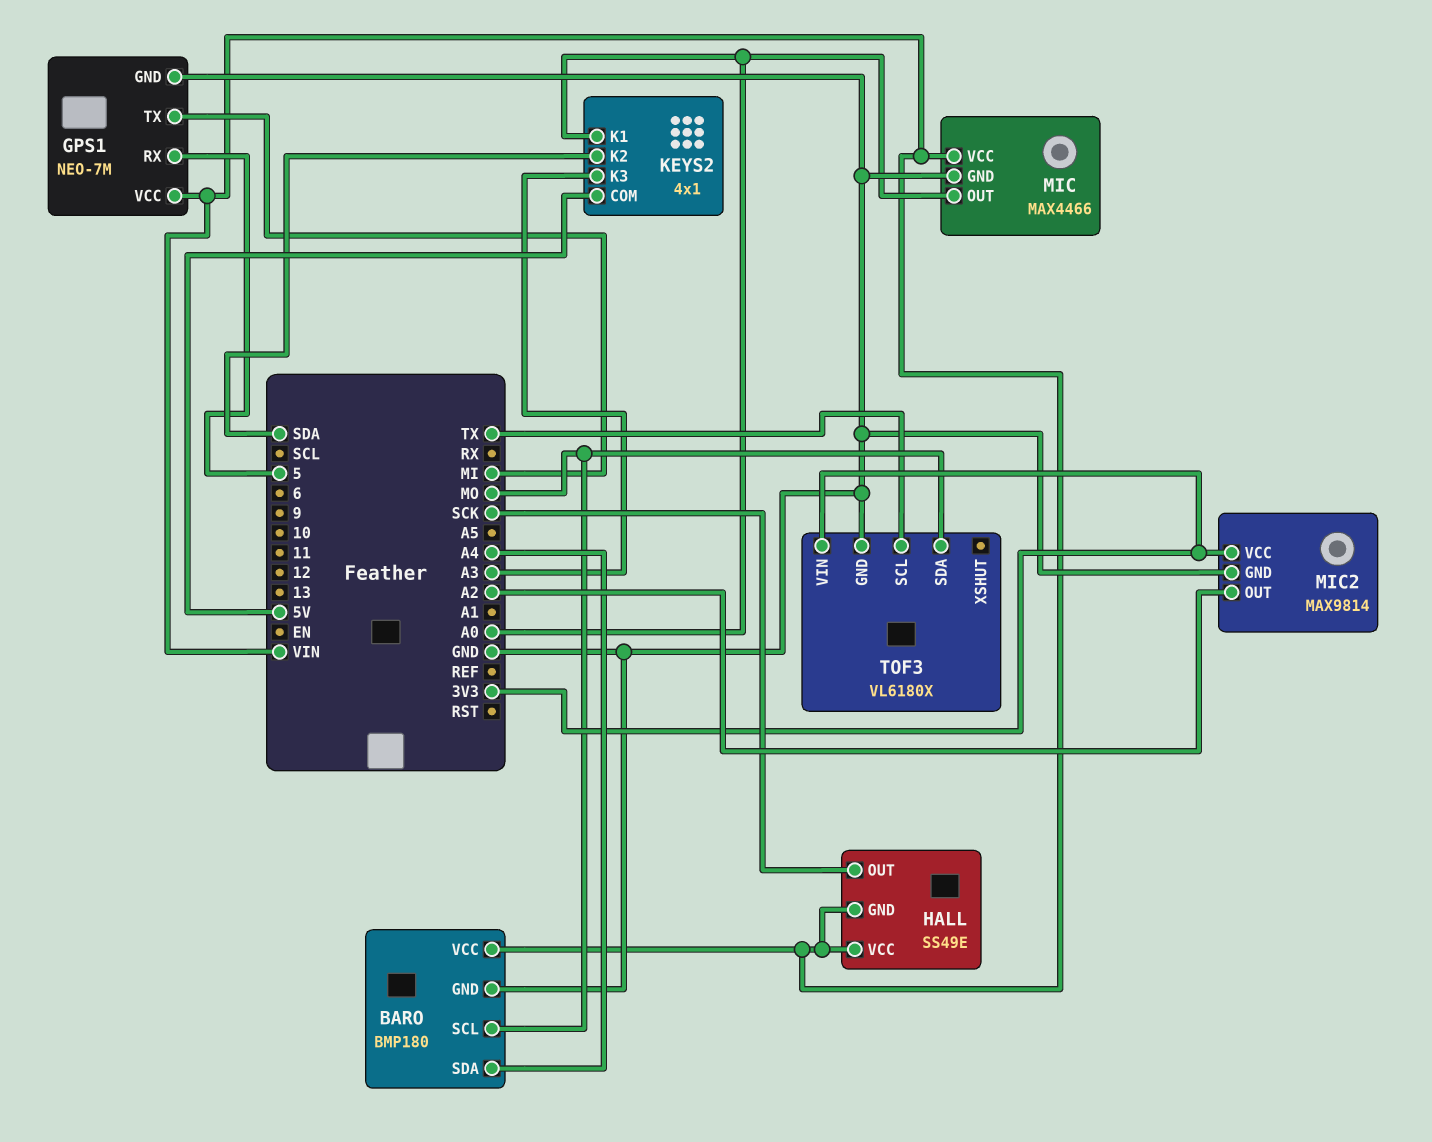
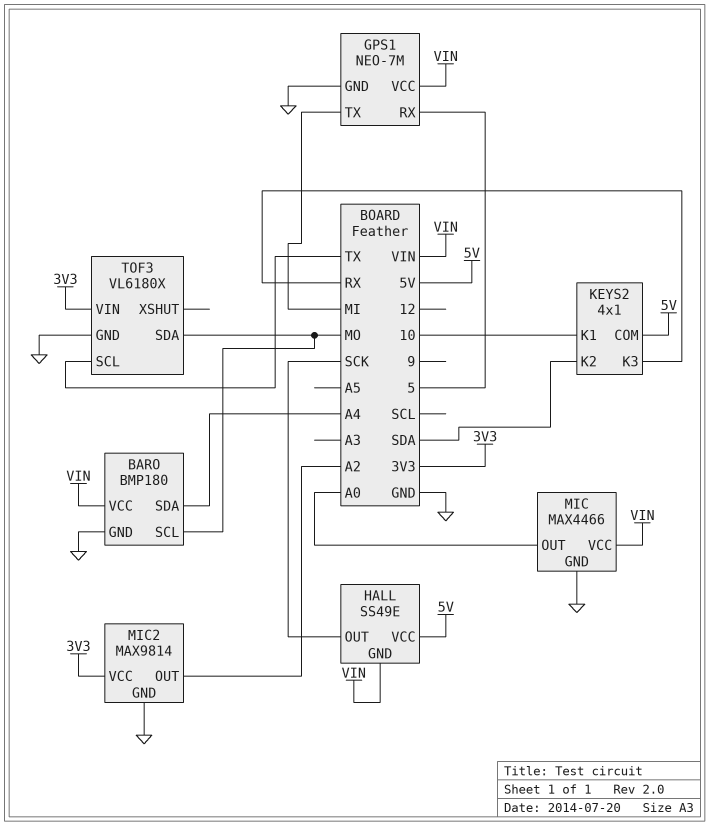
HALL pin VCC: VIN -> 5V
KEYS2 pin K1: A0 -> 10
KEYS2 pin K3: A3 -> RX

